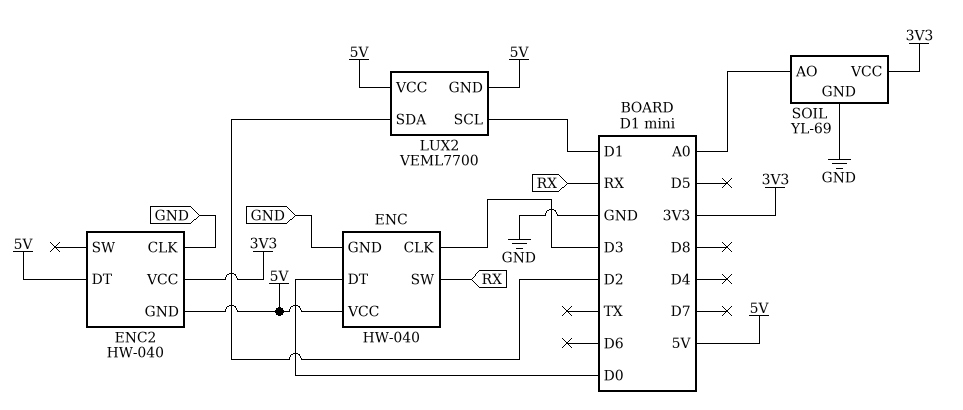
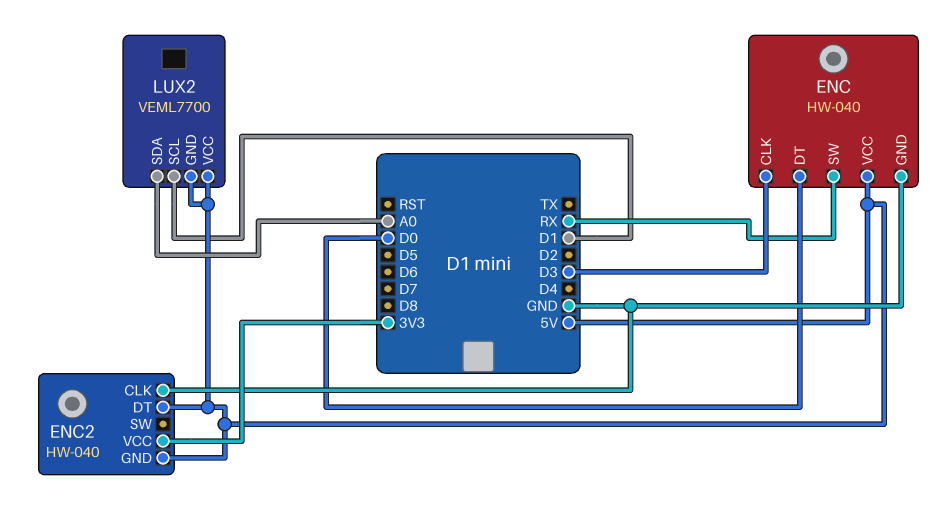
LUX2 pin SDA: D2 -> A0
SOIL: YL-69 -> none
SOIL pin AO: A0 -> none
SOIL pin GND: GND -> none
SOIL pin VCC: 3V3 -> none

